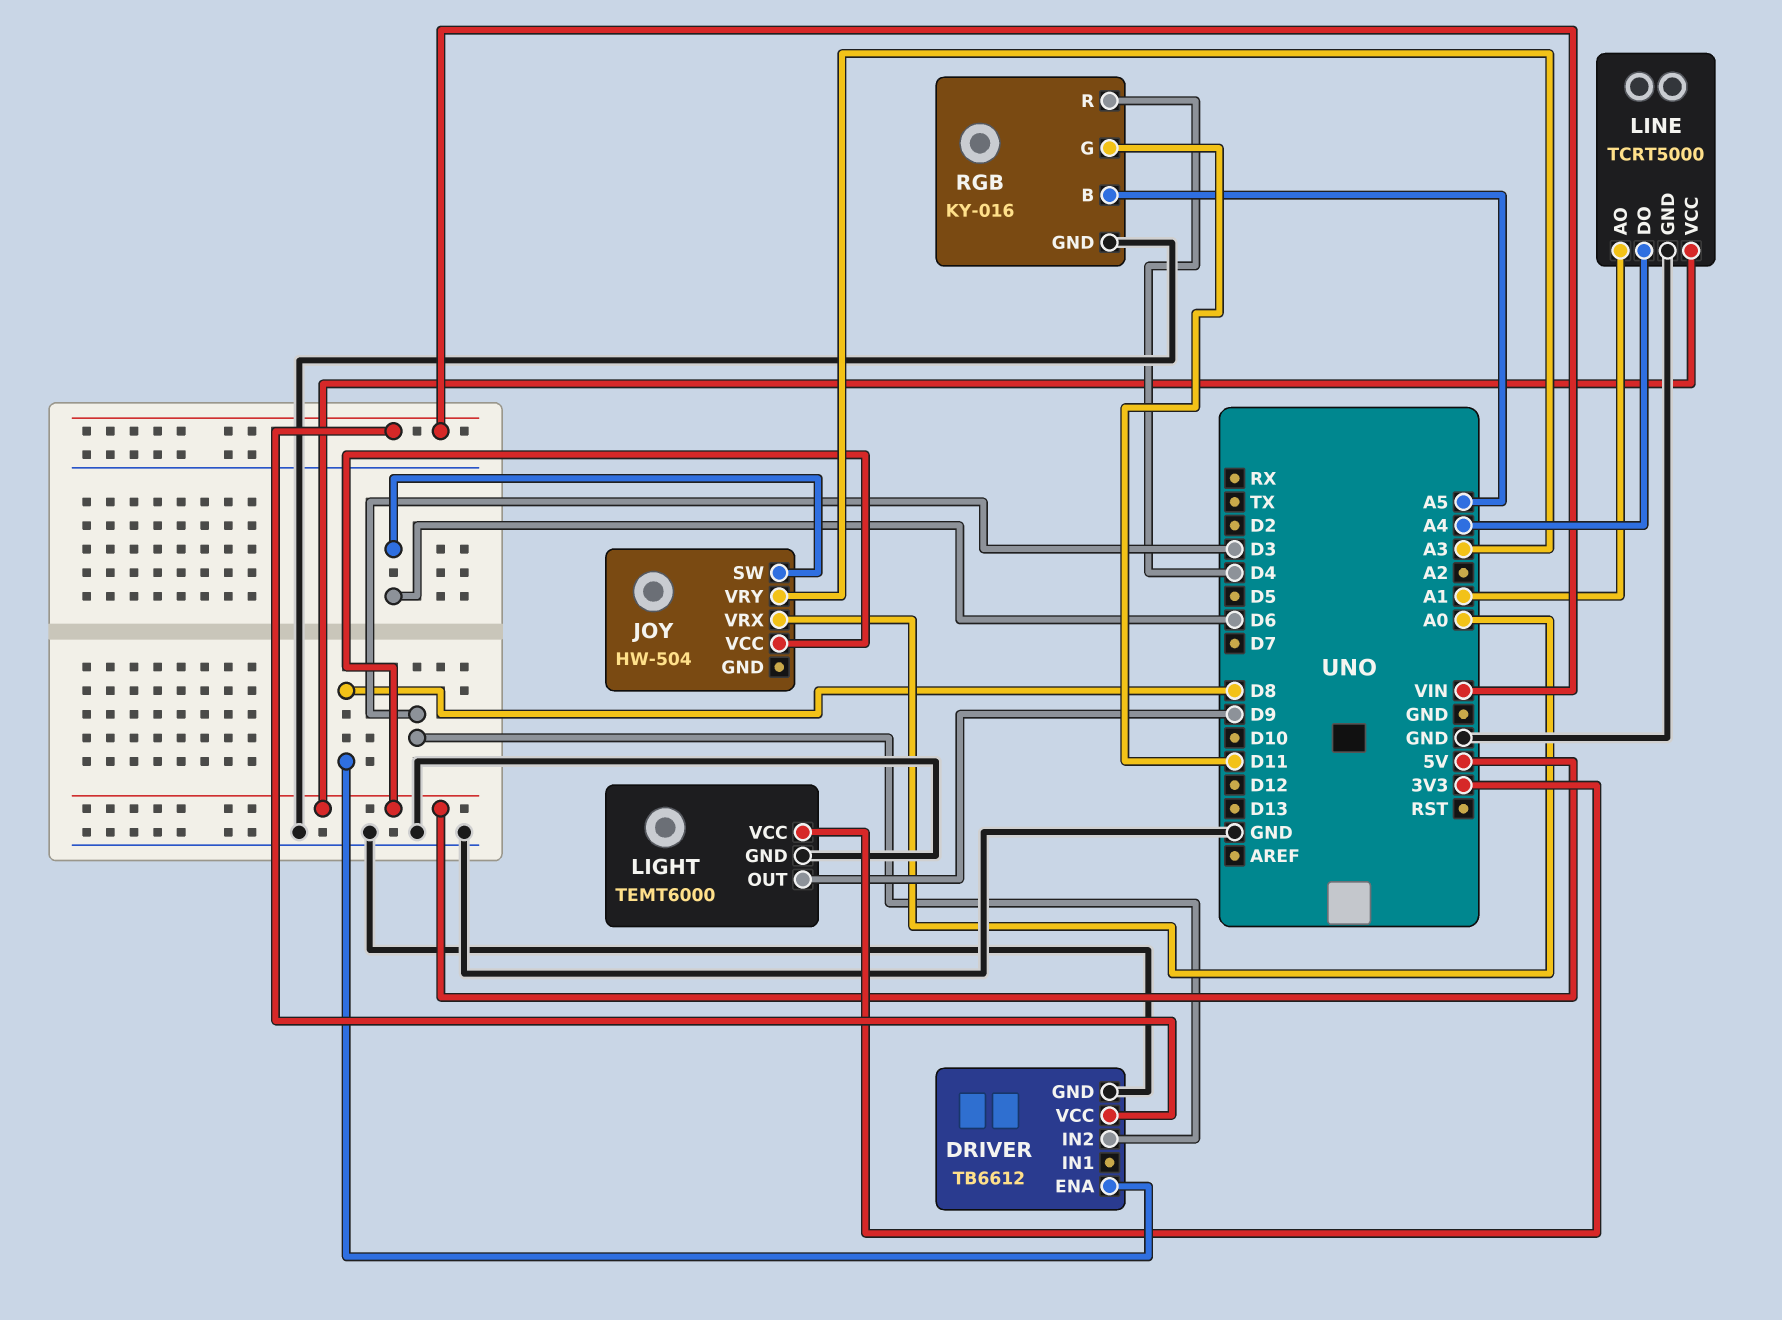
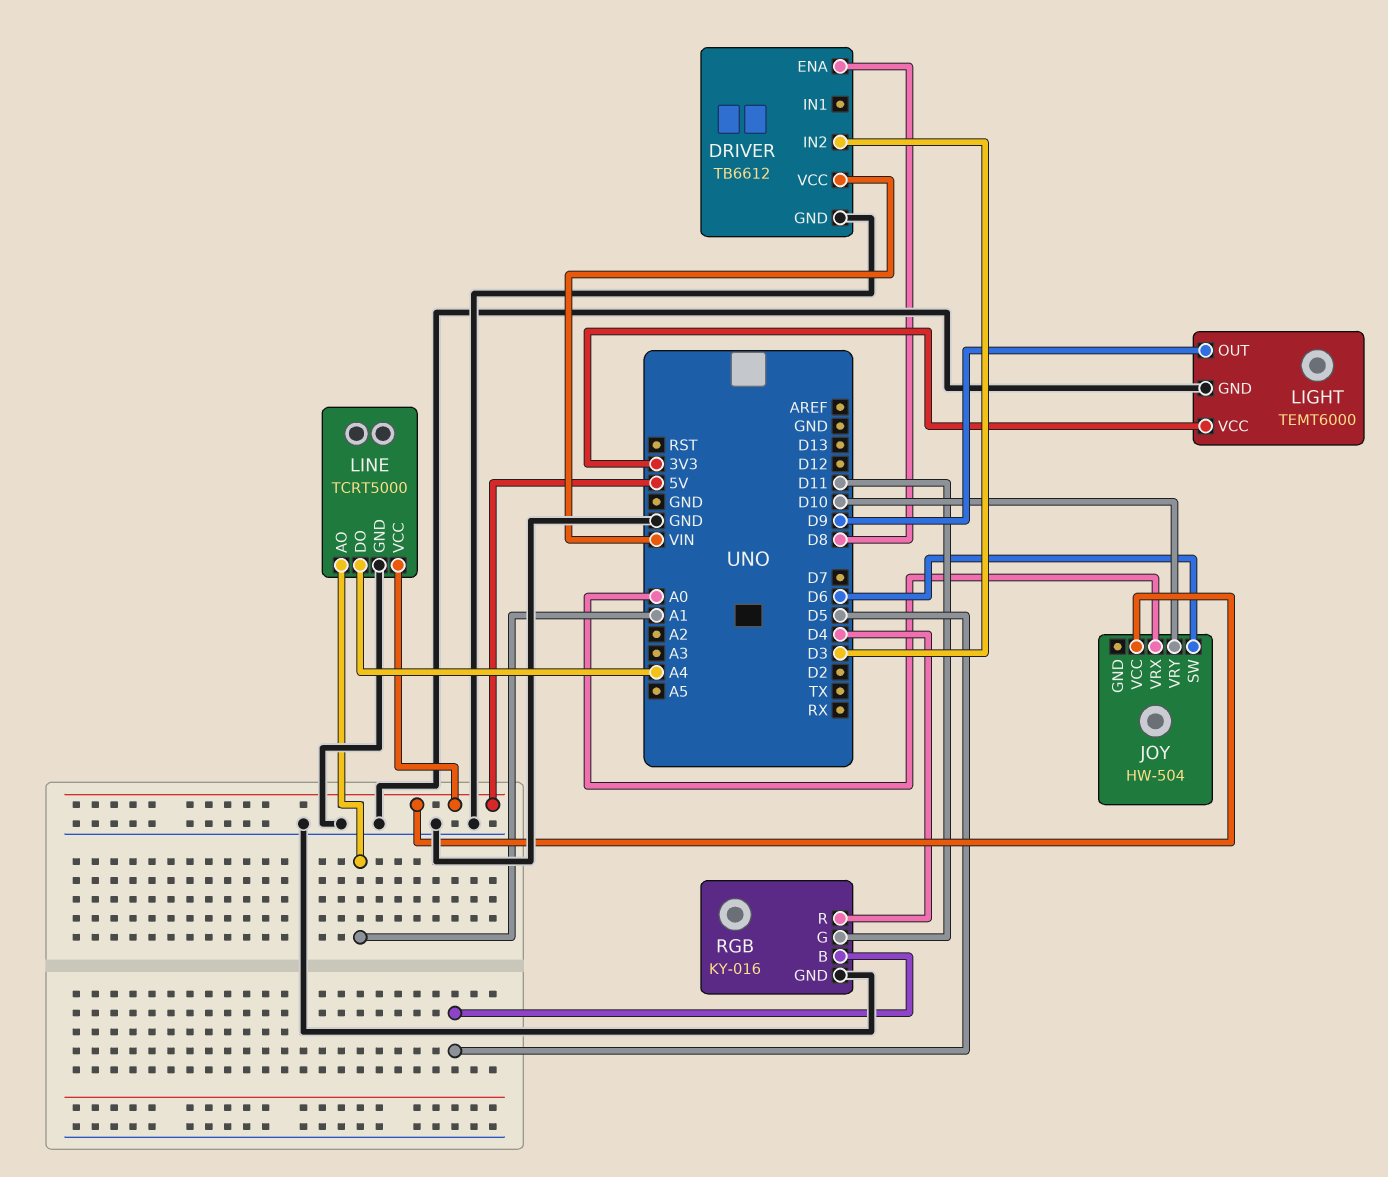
JOY pin VRY: A3 -> D10
RGB pin B: A5 -> D5

